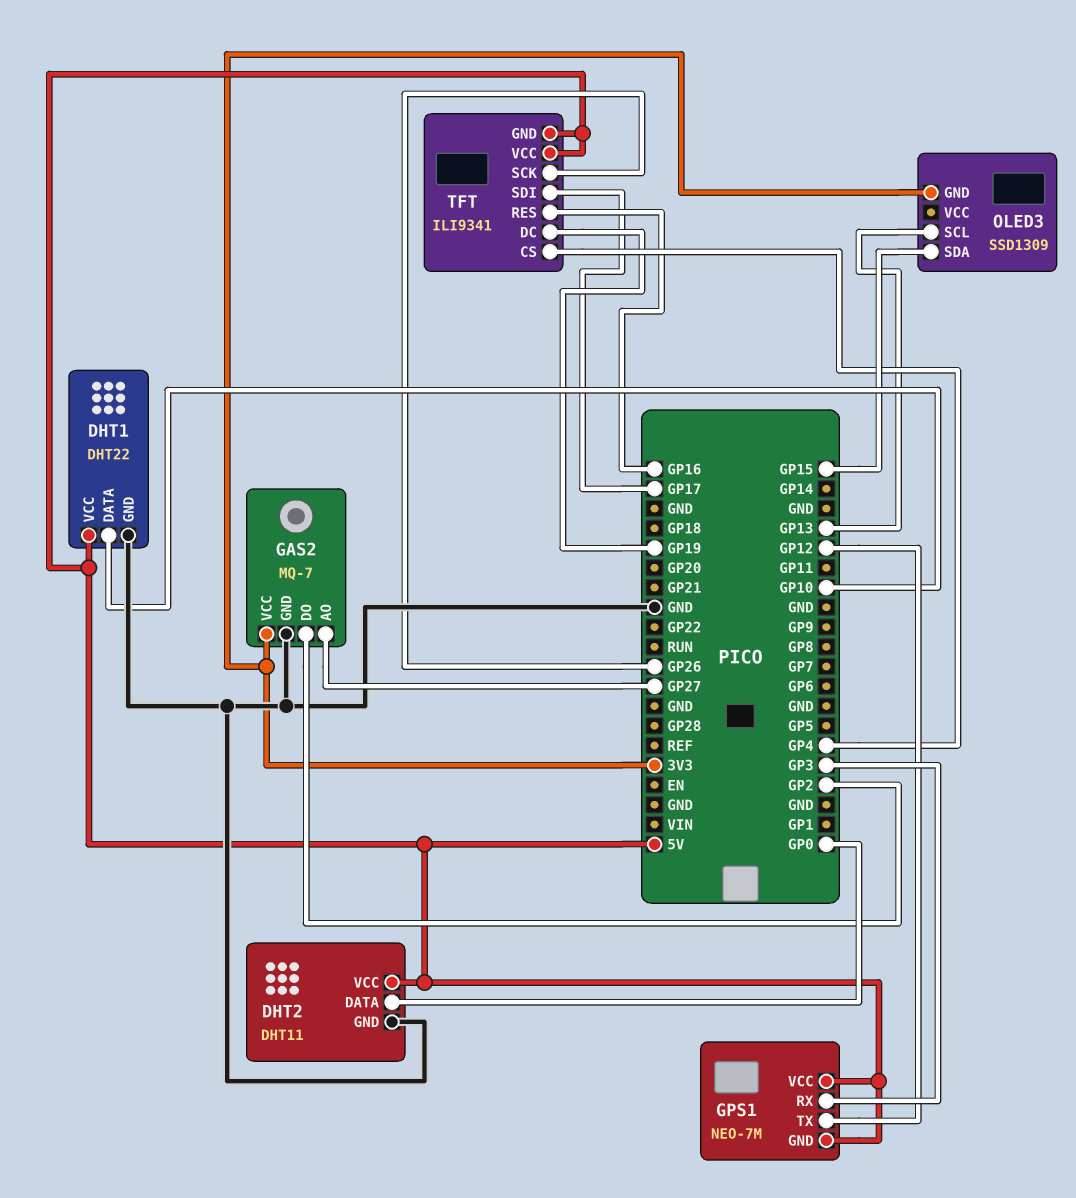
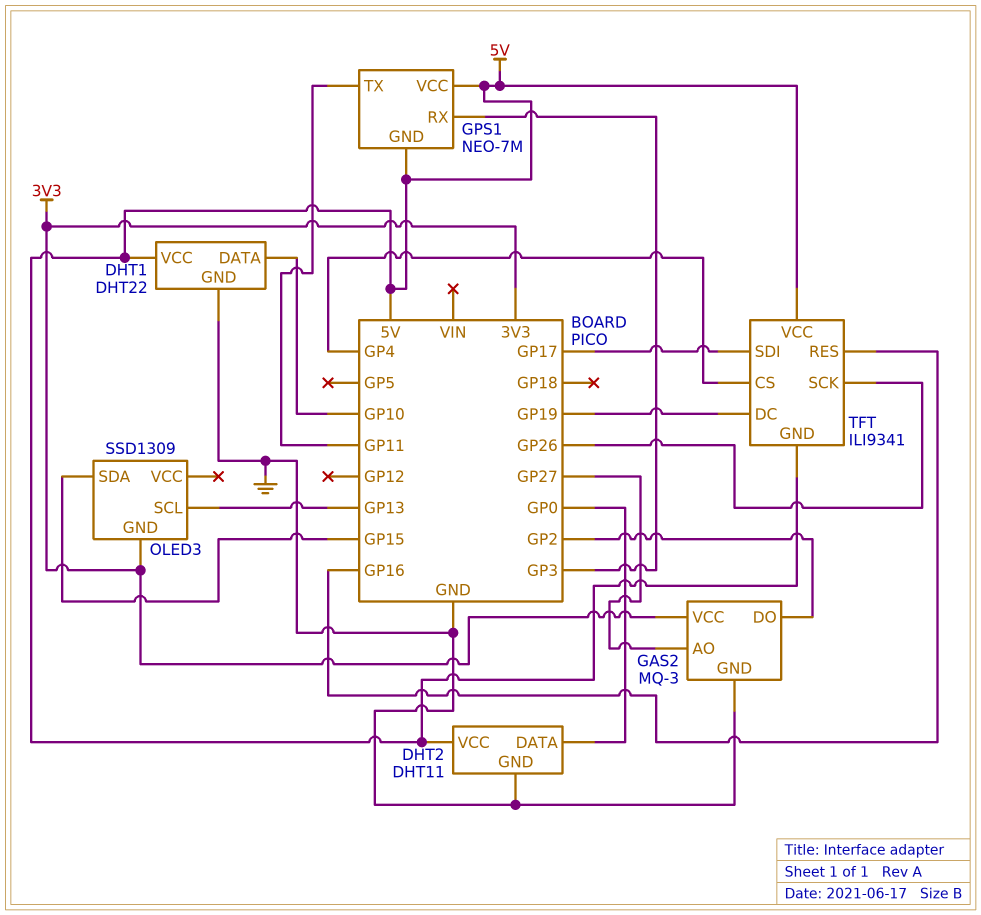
GAS2: MQ-7 -> MQ-3
GPS1 pin TX: GP12 -> GP11

